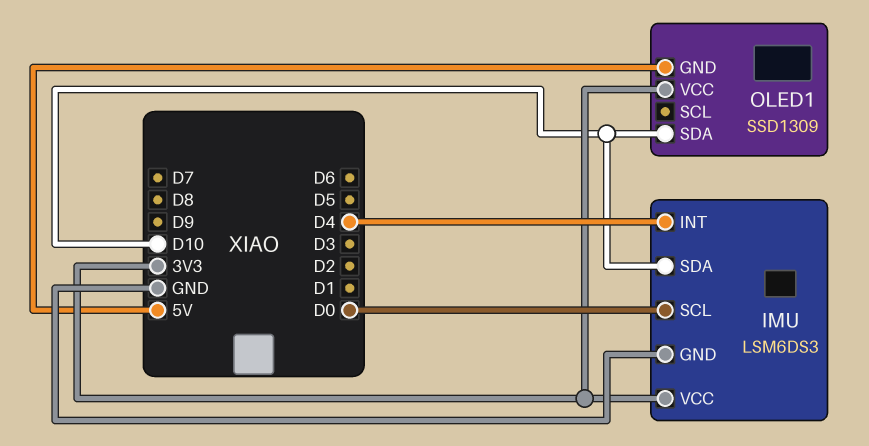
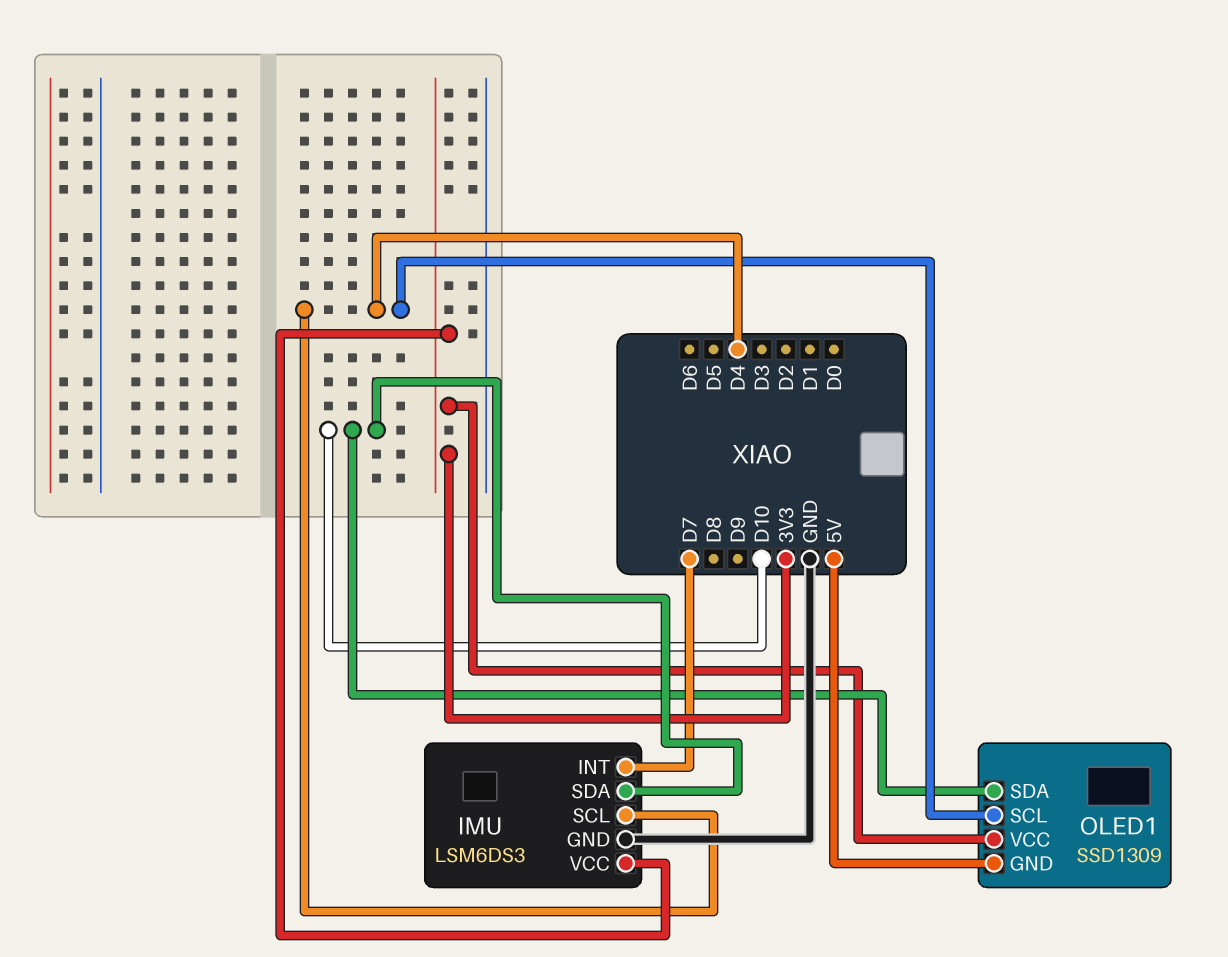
IMU pin INT: D4 -> D7
IMU pin SCL: D0 -> D4
OLED1 pin SCL: none -> D4

